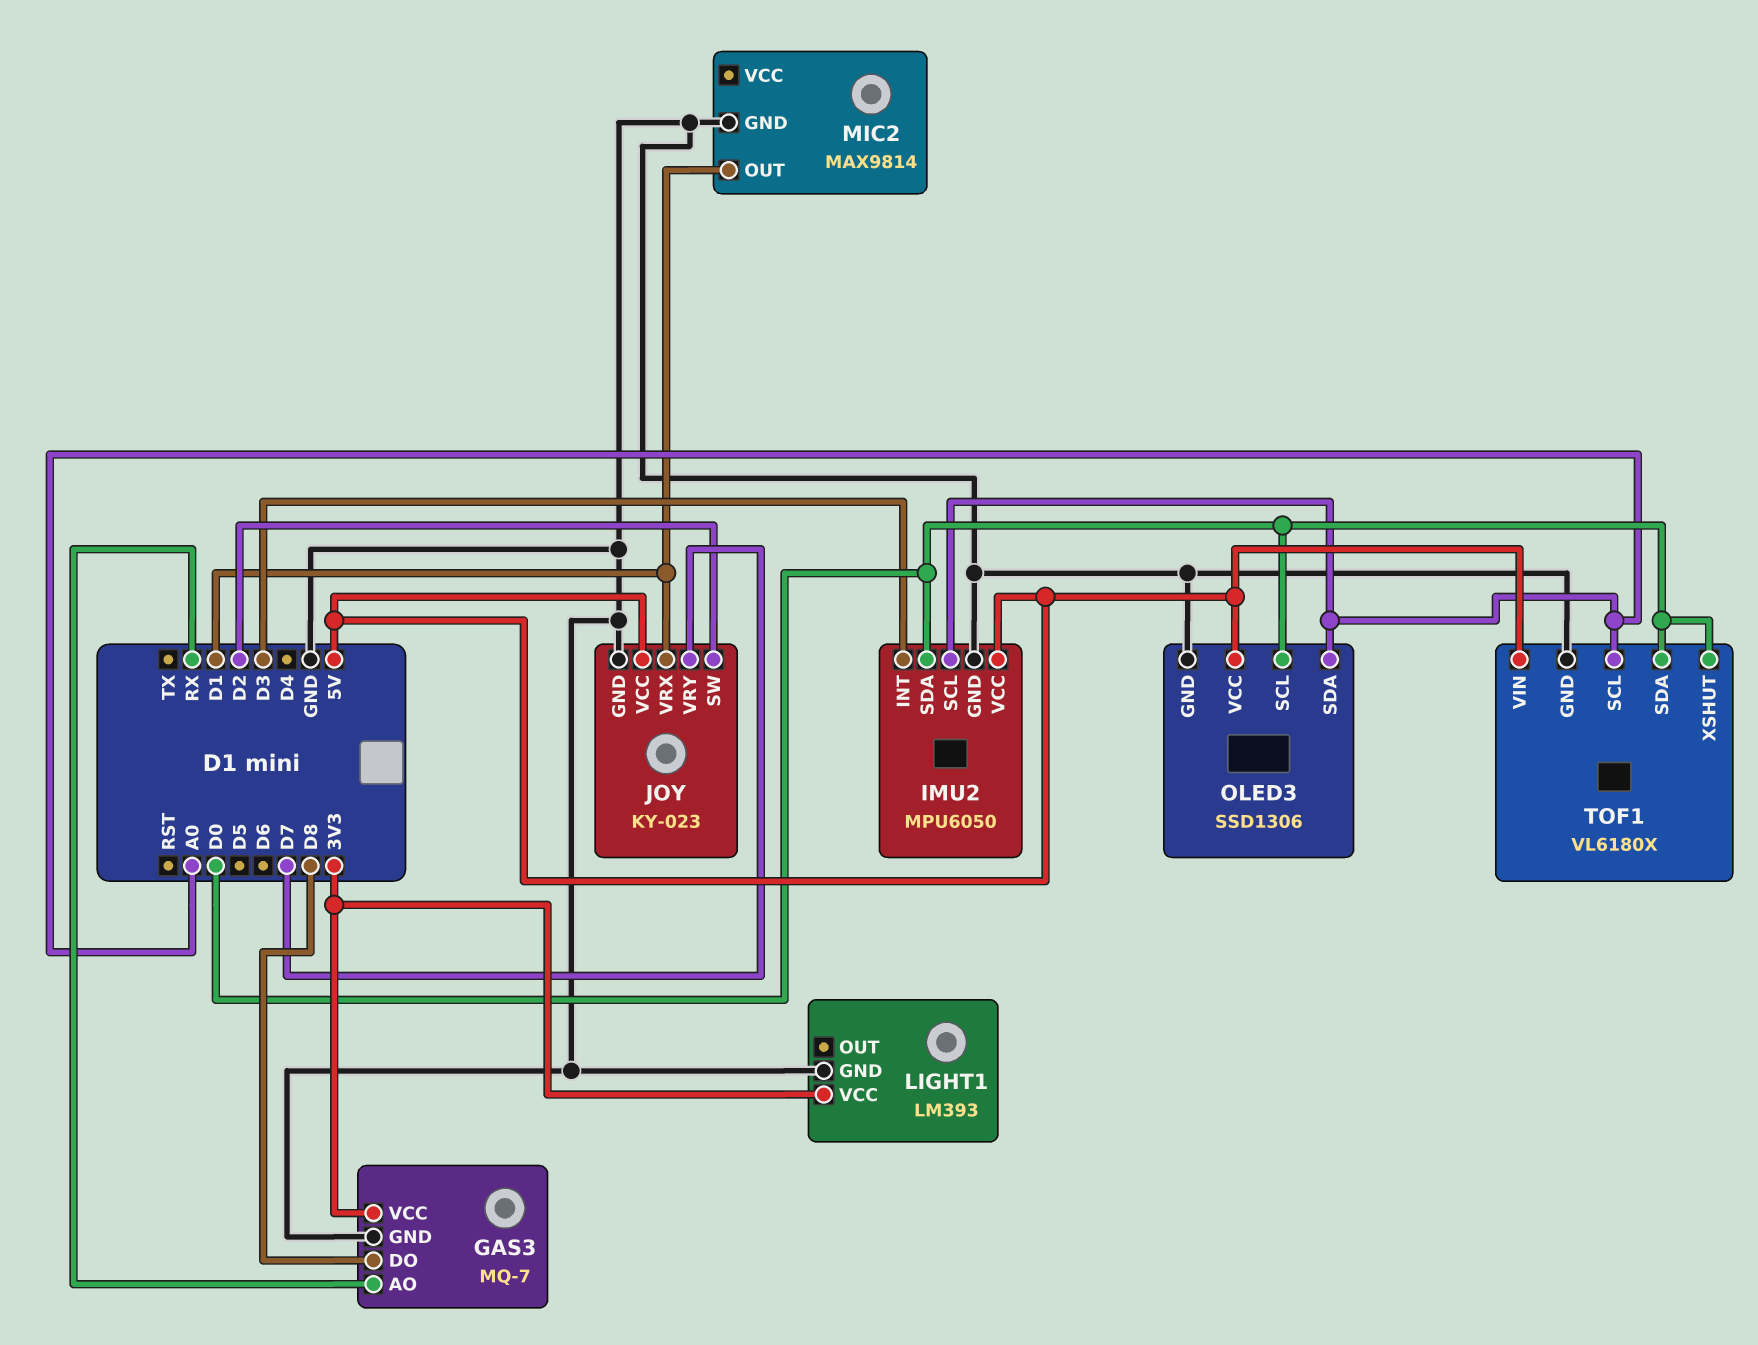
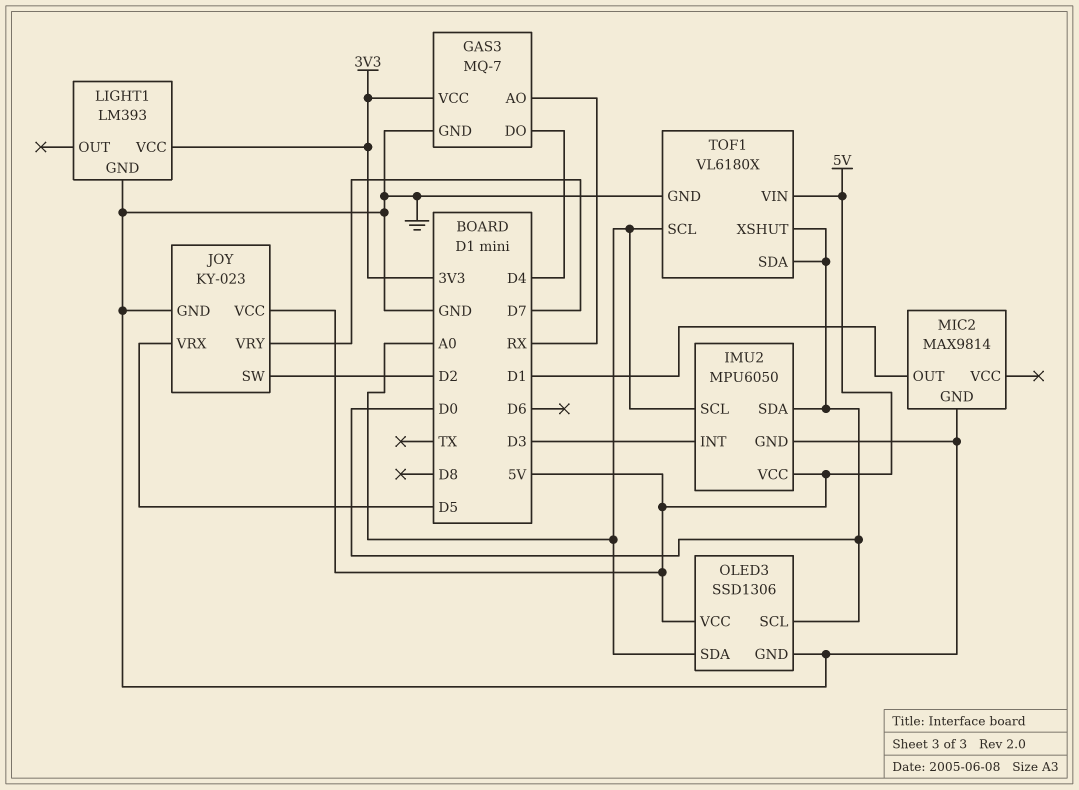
GAS3 pin DO: D8 -> D4
JOY pin VRX: D1 -> D5

